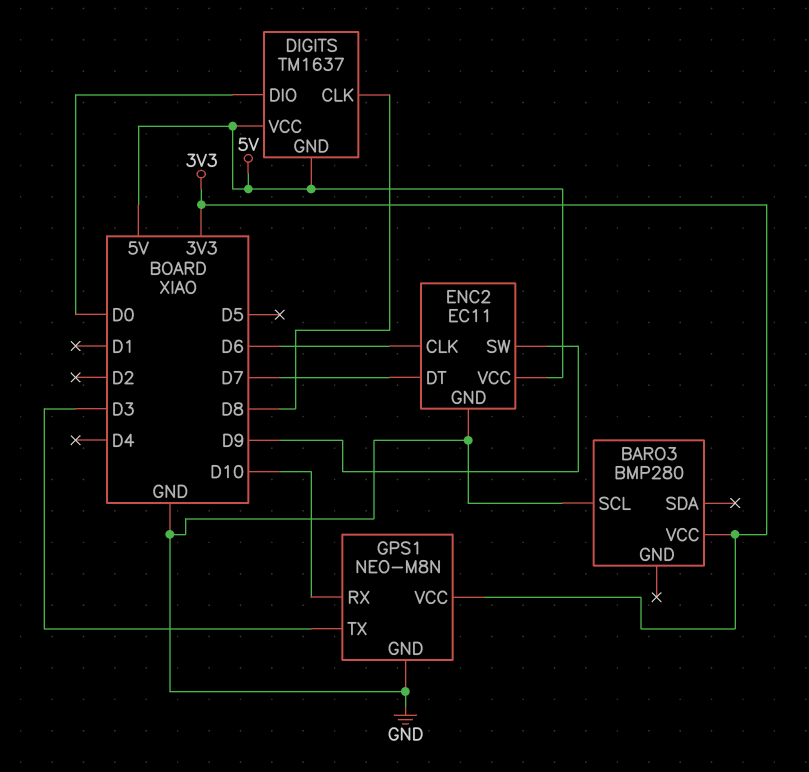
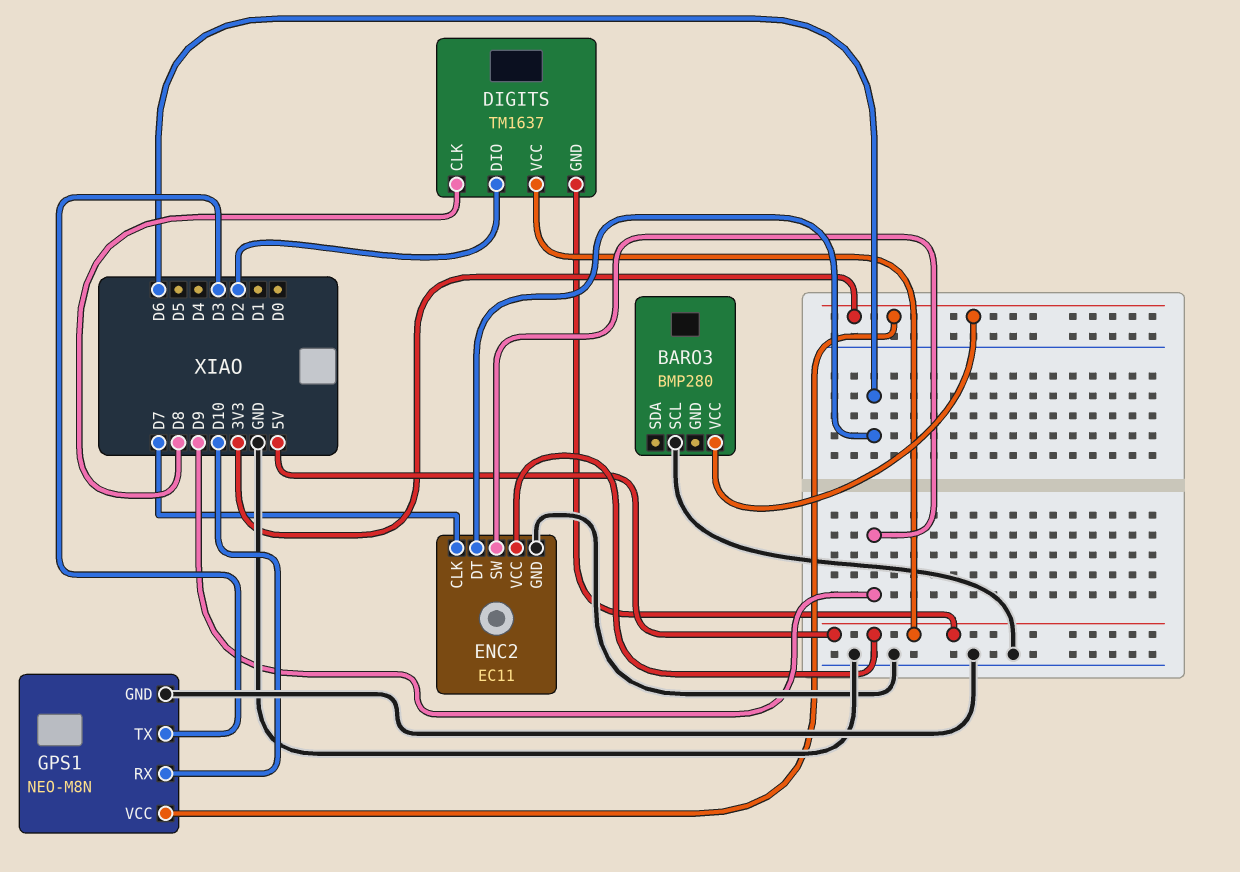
DIGITS pin DIO: D0 -> D2
ENC2 pin CLK: D6 -> D7
ENC2 pin DT: D7 -> D6

